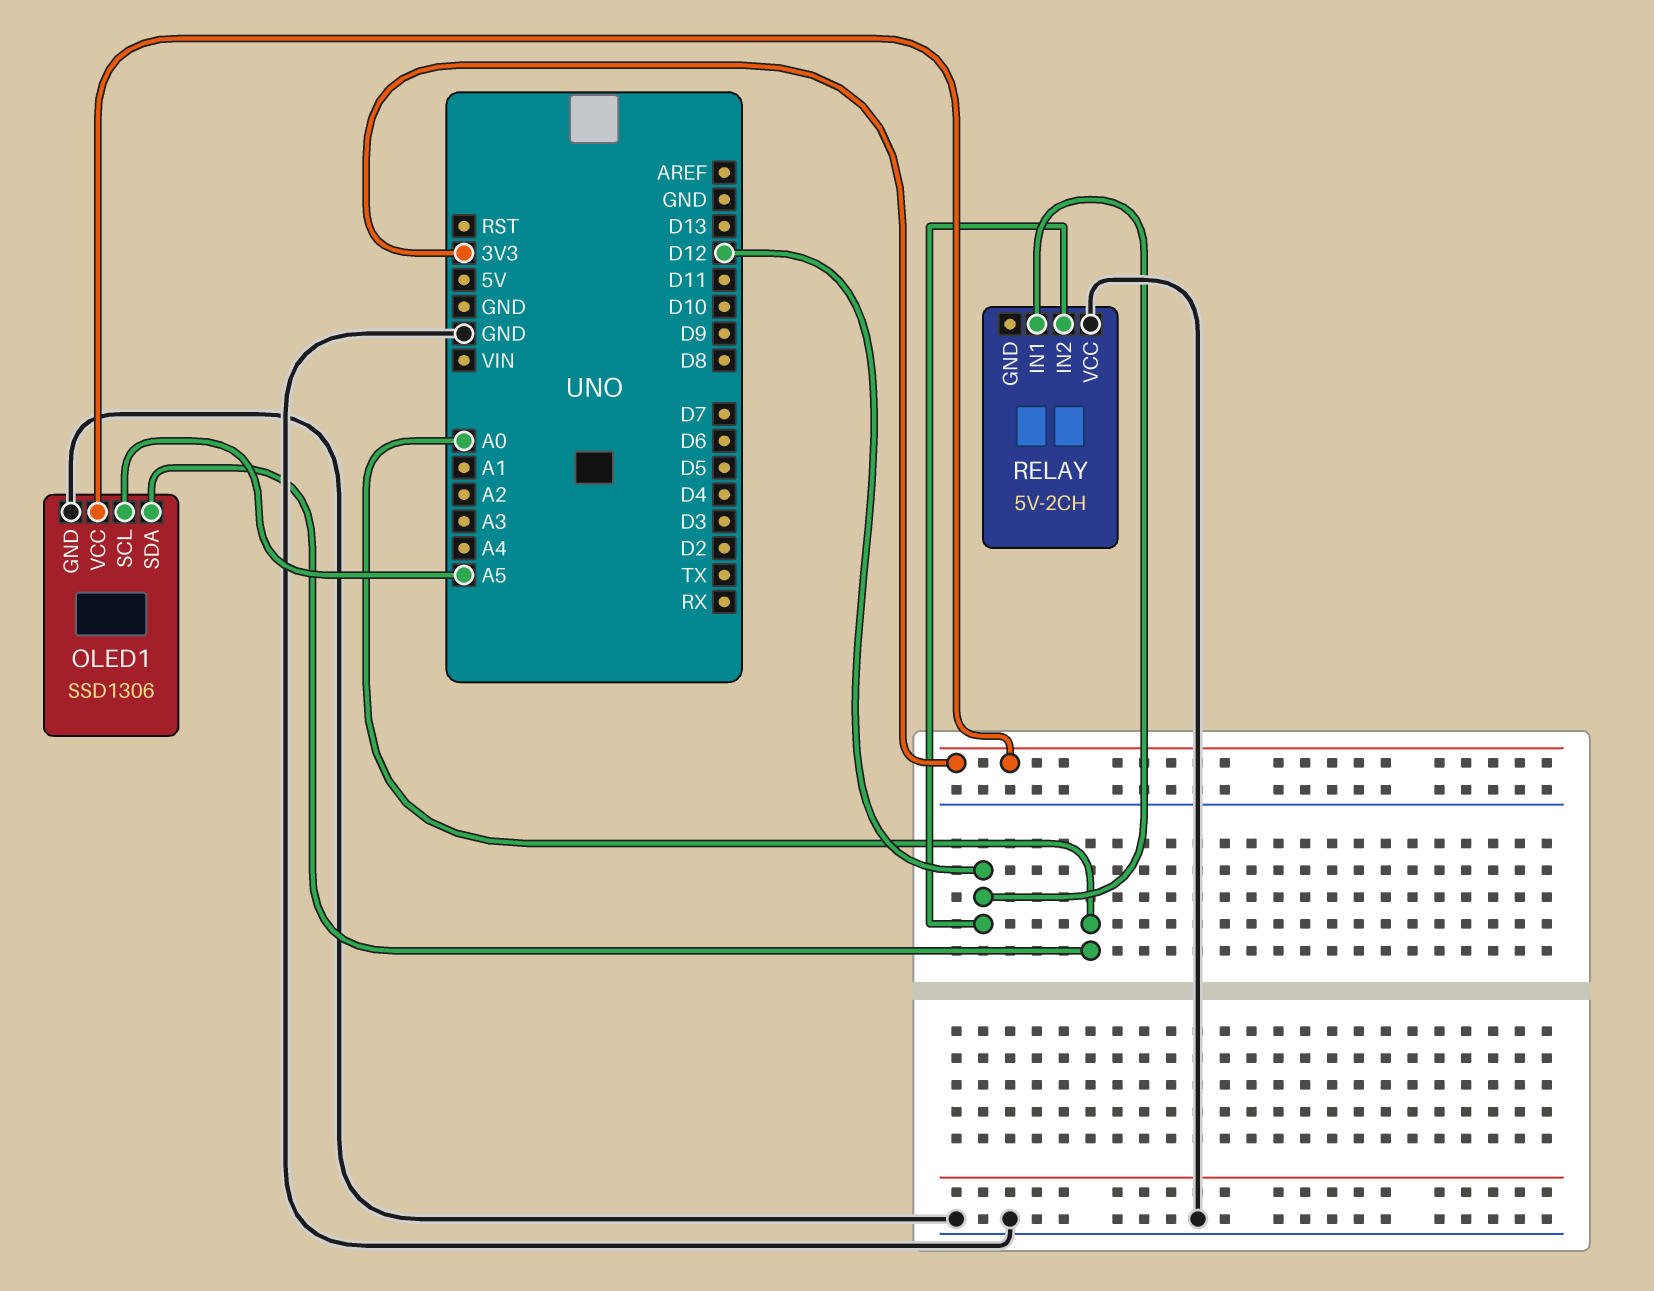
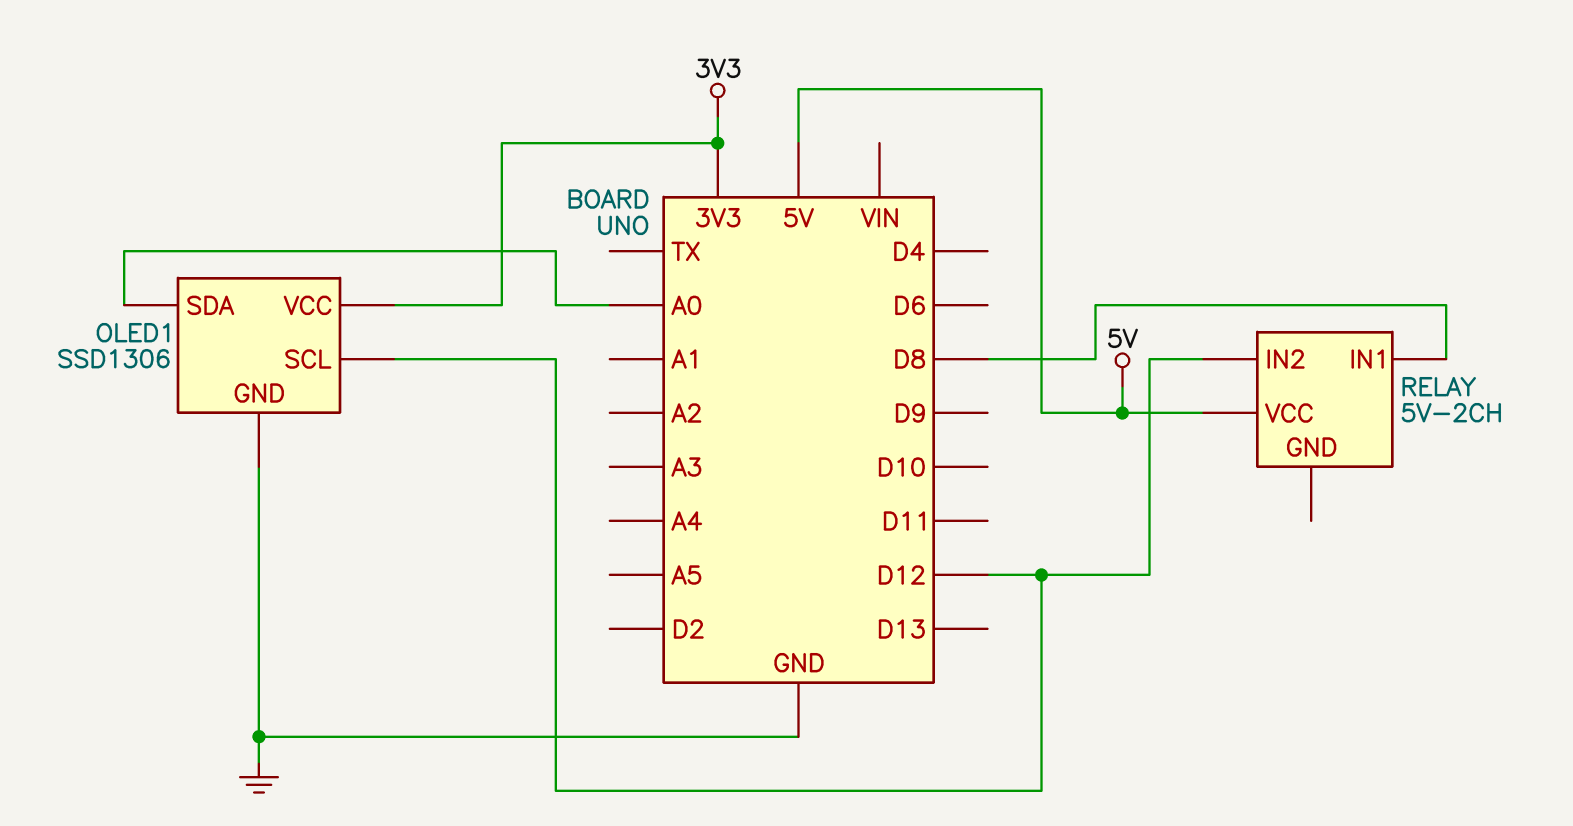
OLED1 pin SCL: A5 -> D12
RELAY pin IN1: D12 -> D8
RELAY pin VCC: GND -> 5V

